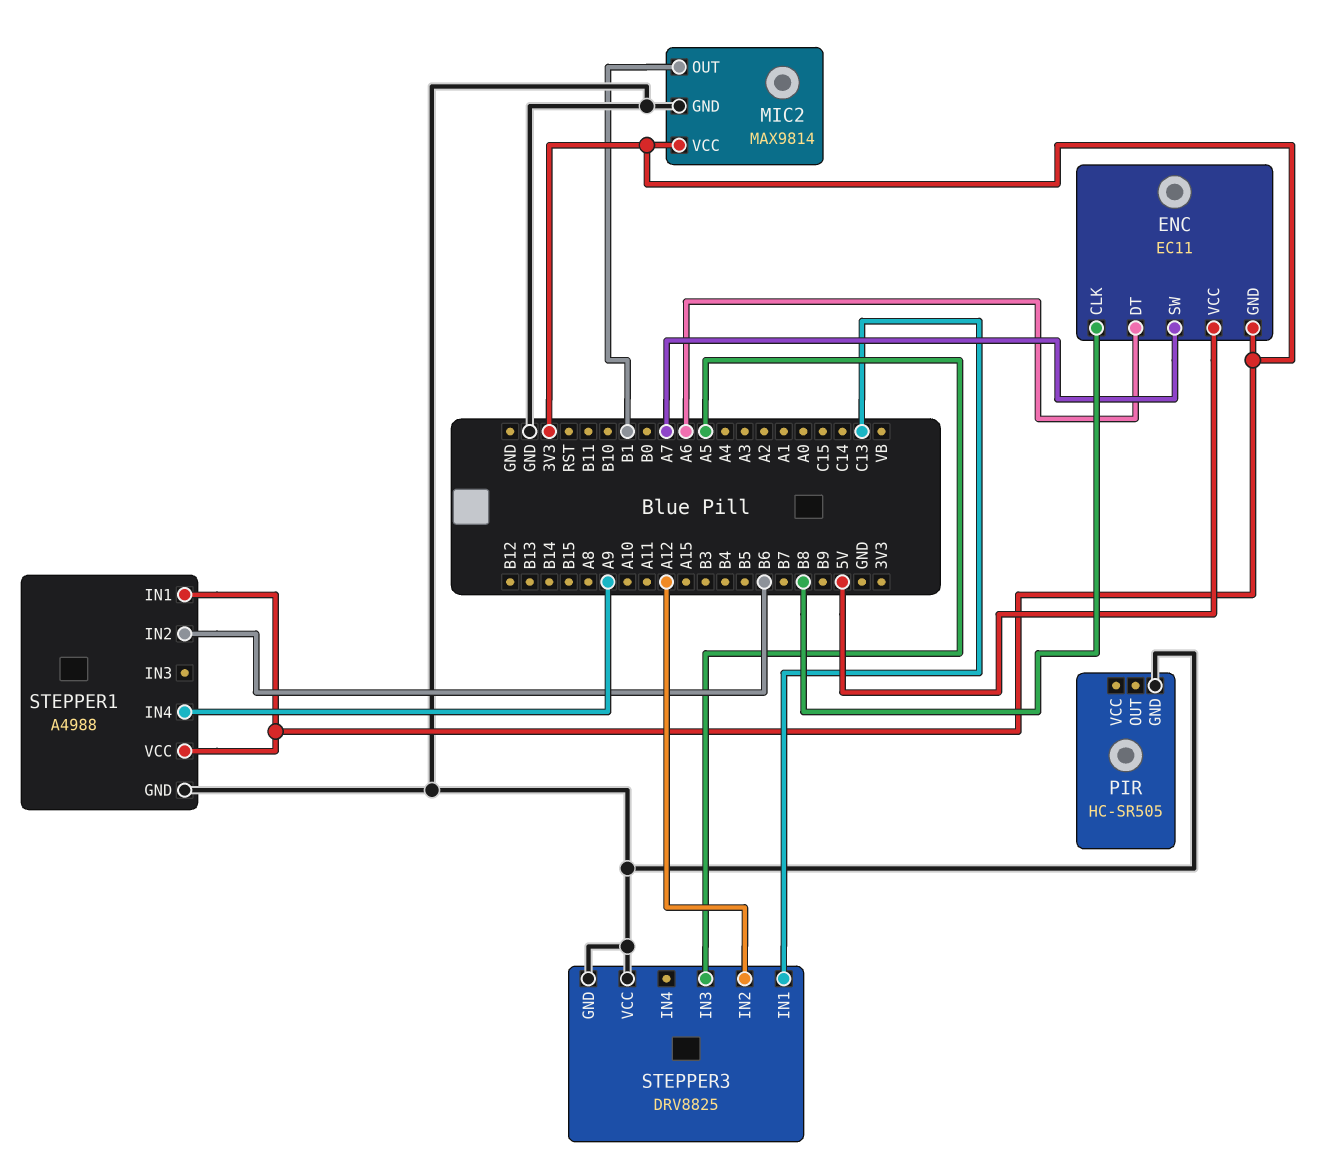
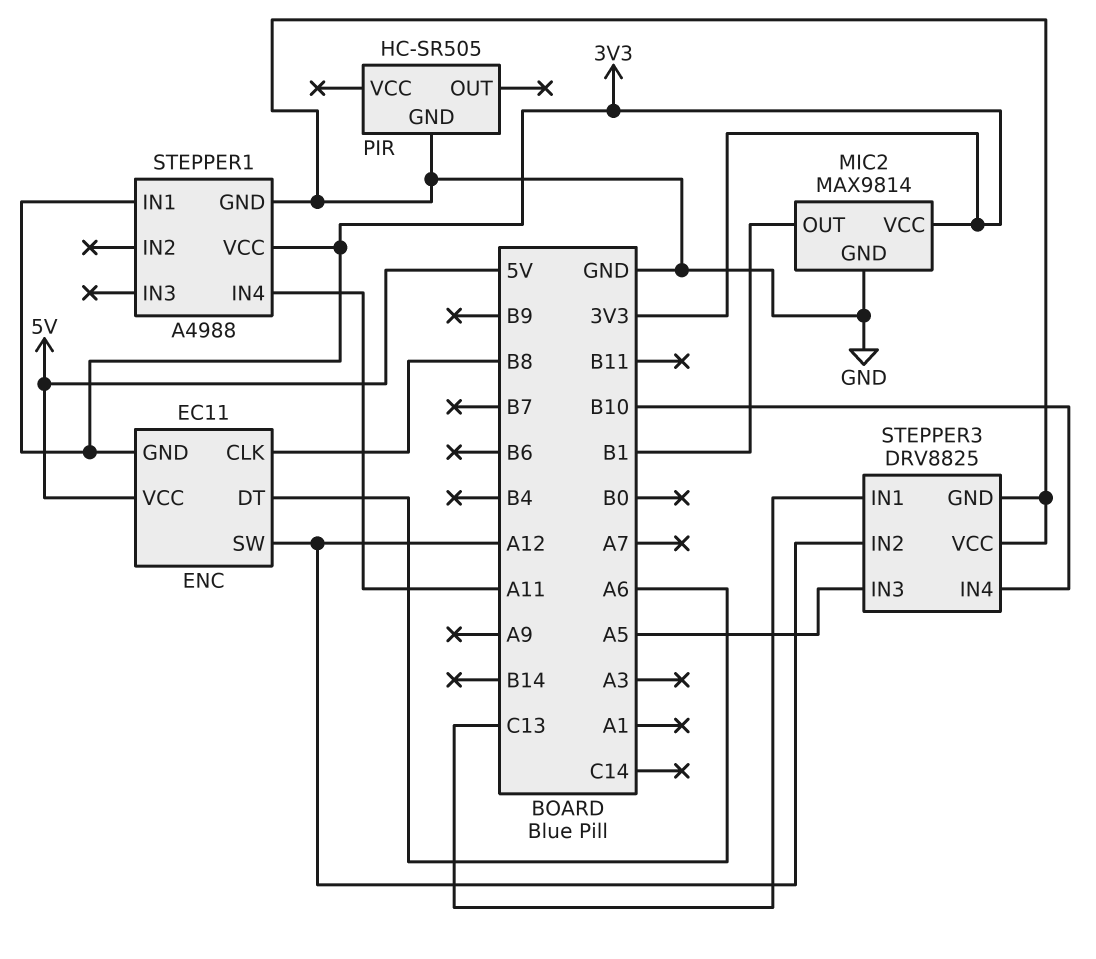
ENC pin SW: A7 -> A12
STEPPER1 pin IN2: B6 -> none
STEPPER1 pin IN4: A9 -> A11
STEPPER3 pin IN4: none -> B10

